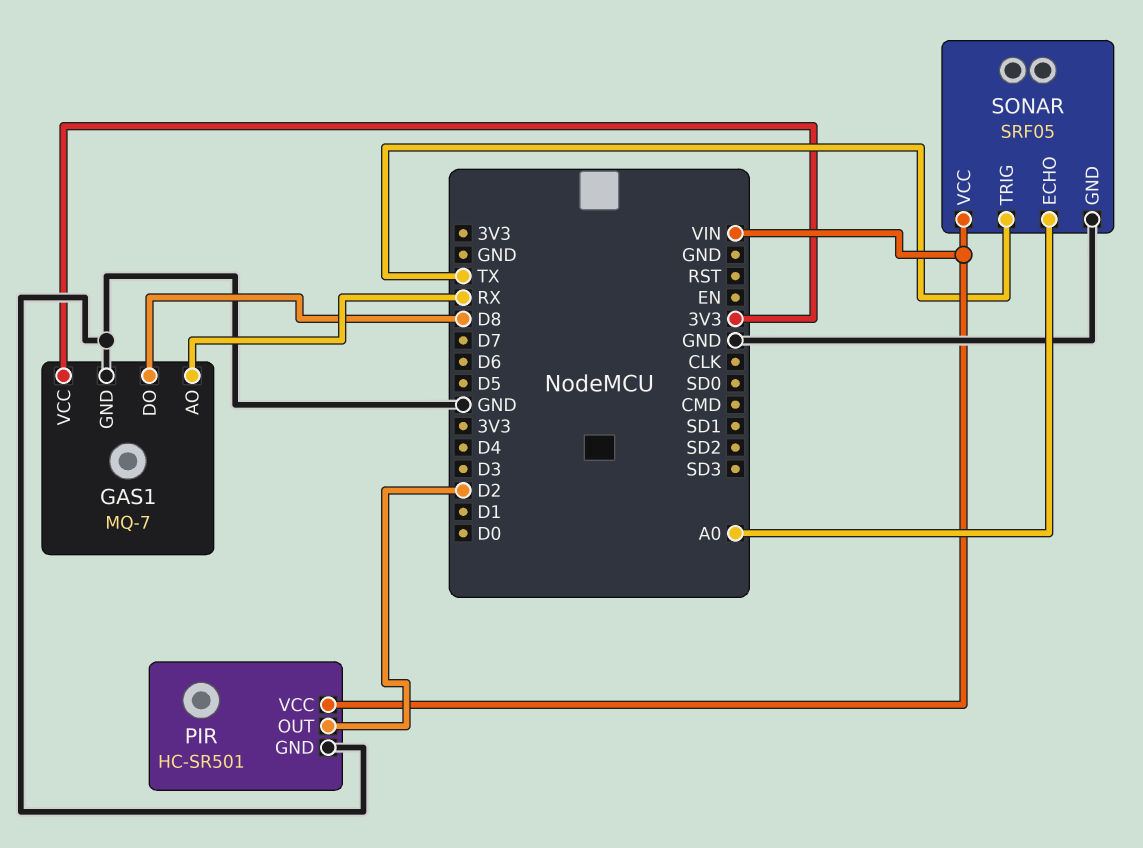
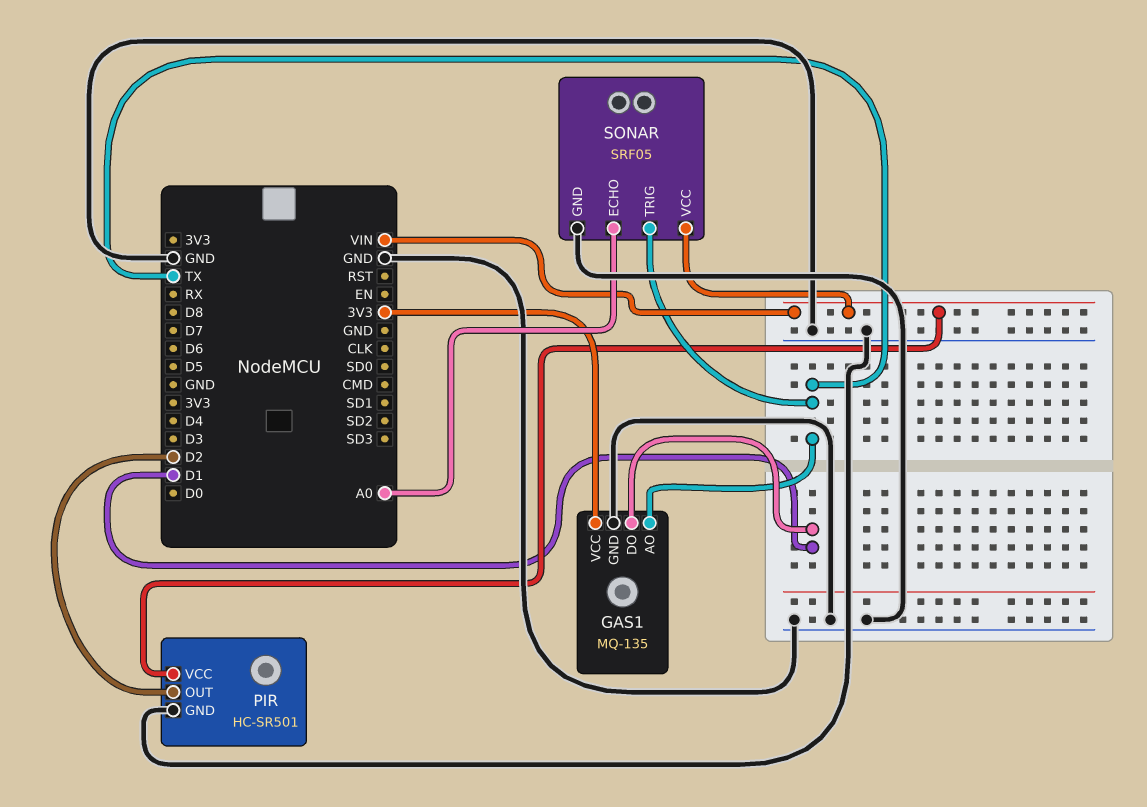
GAS1: MQ-7 -> MQ-135
GAS1 pin AO: RX -> TX
GAS1 pin DO: D8 -> D1

